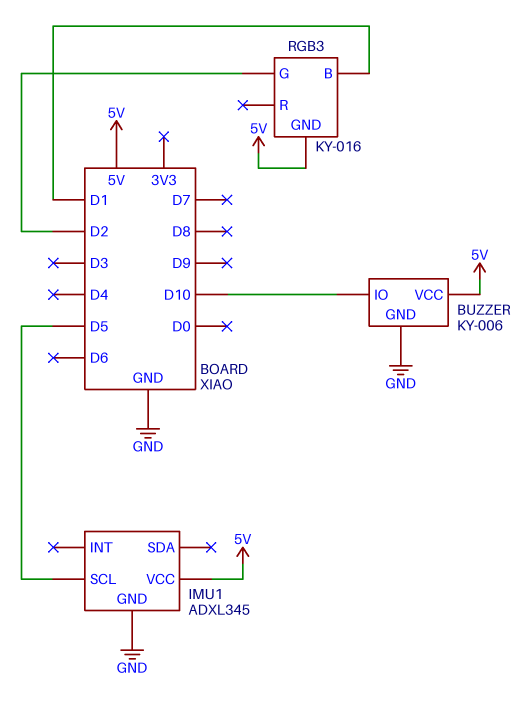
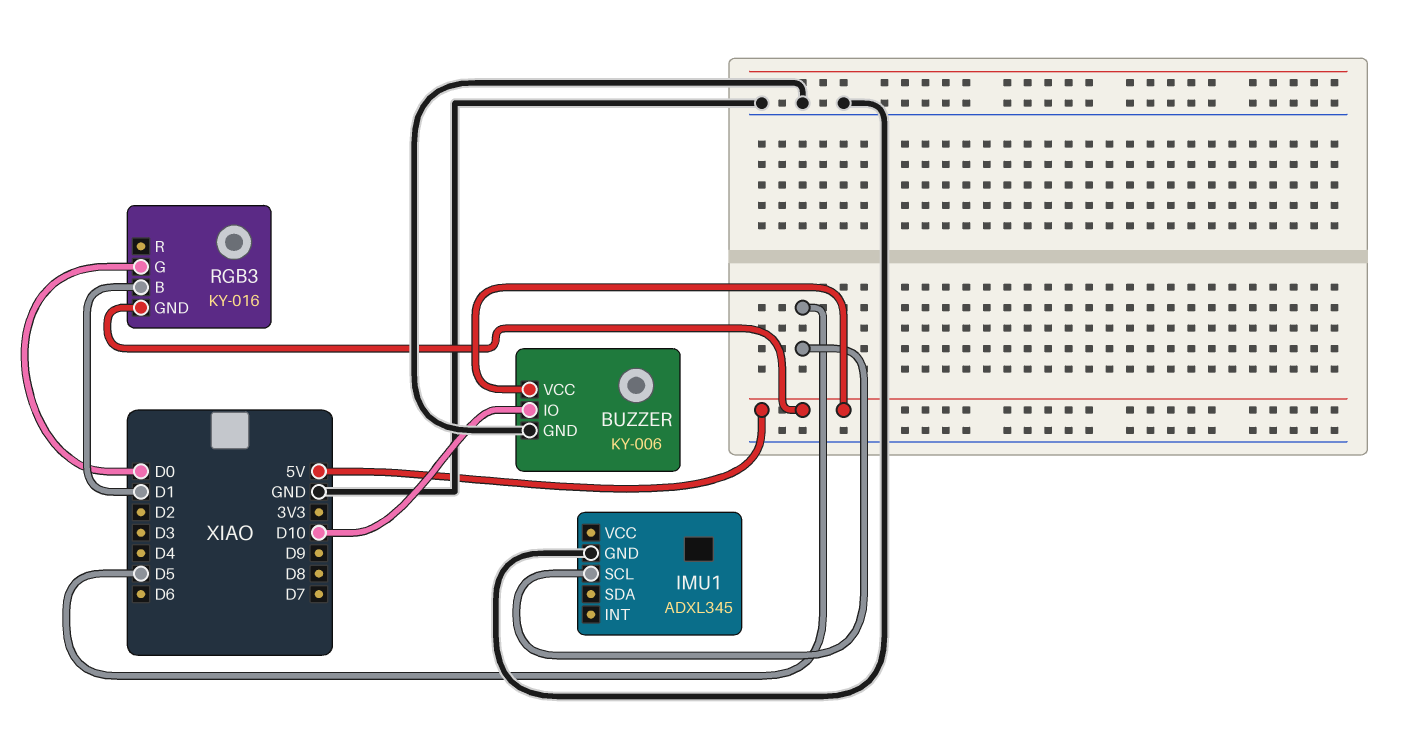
IMU1 pin VCC: 5V -> none
RGB3 pin G: D2 -> D0

